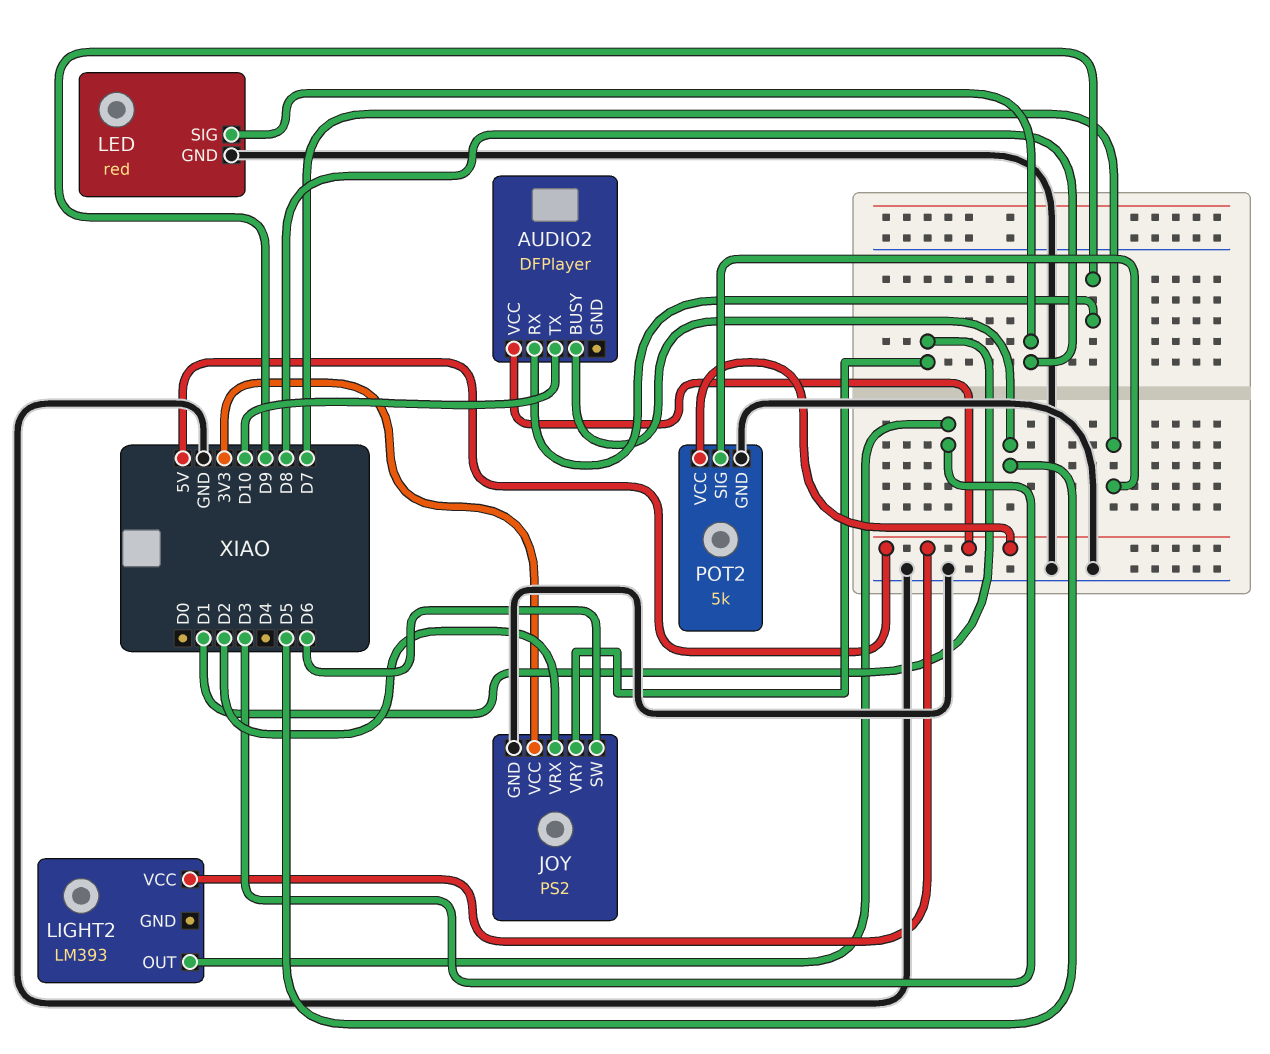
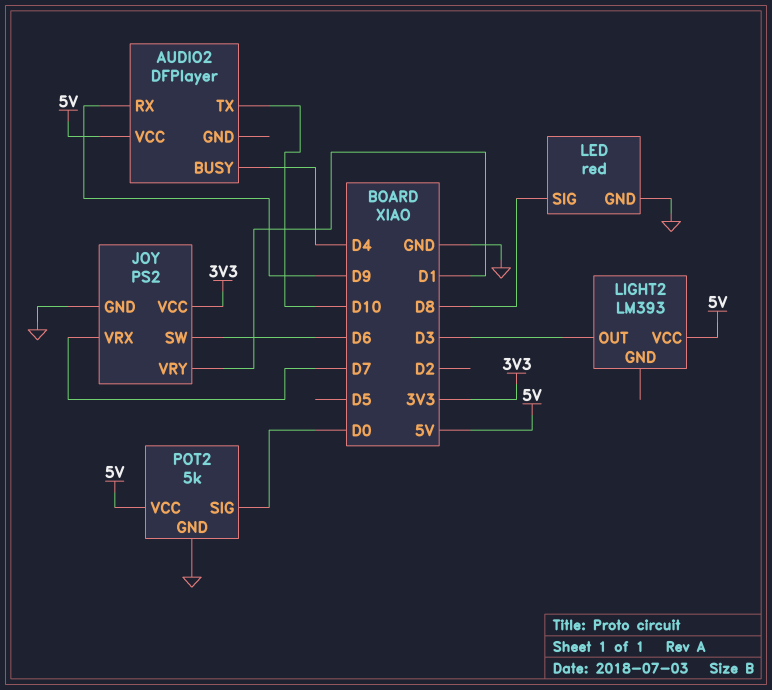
AUDIO2 pin BUSY: D5 -> D4
JOY pin VRX: D2 -> D7
POT2 pin SIG: D7 -> D0

